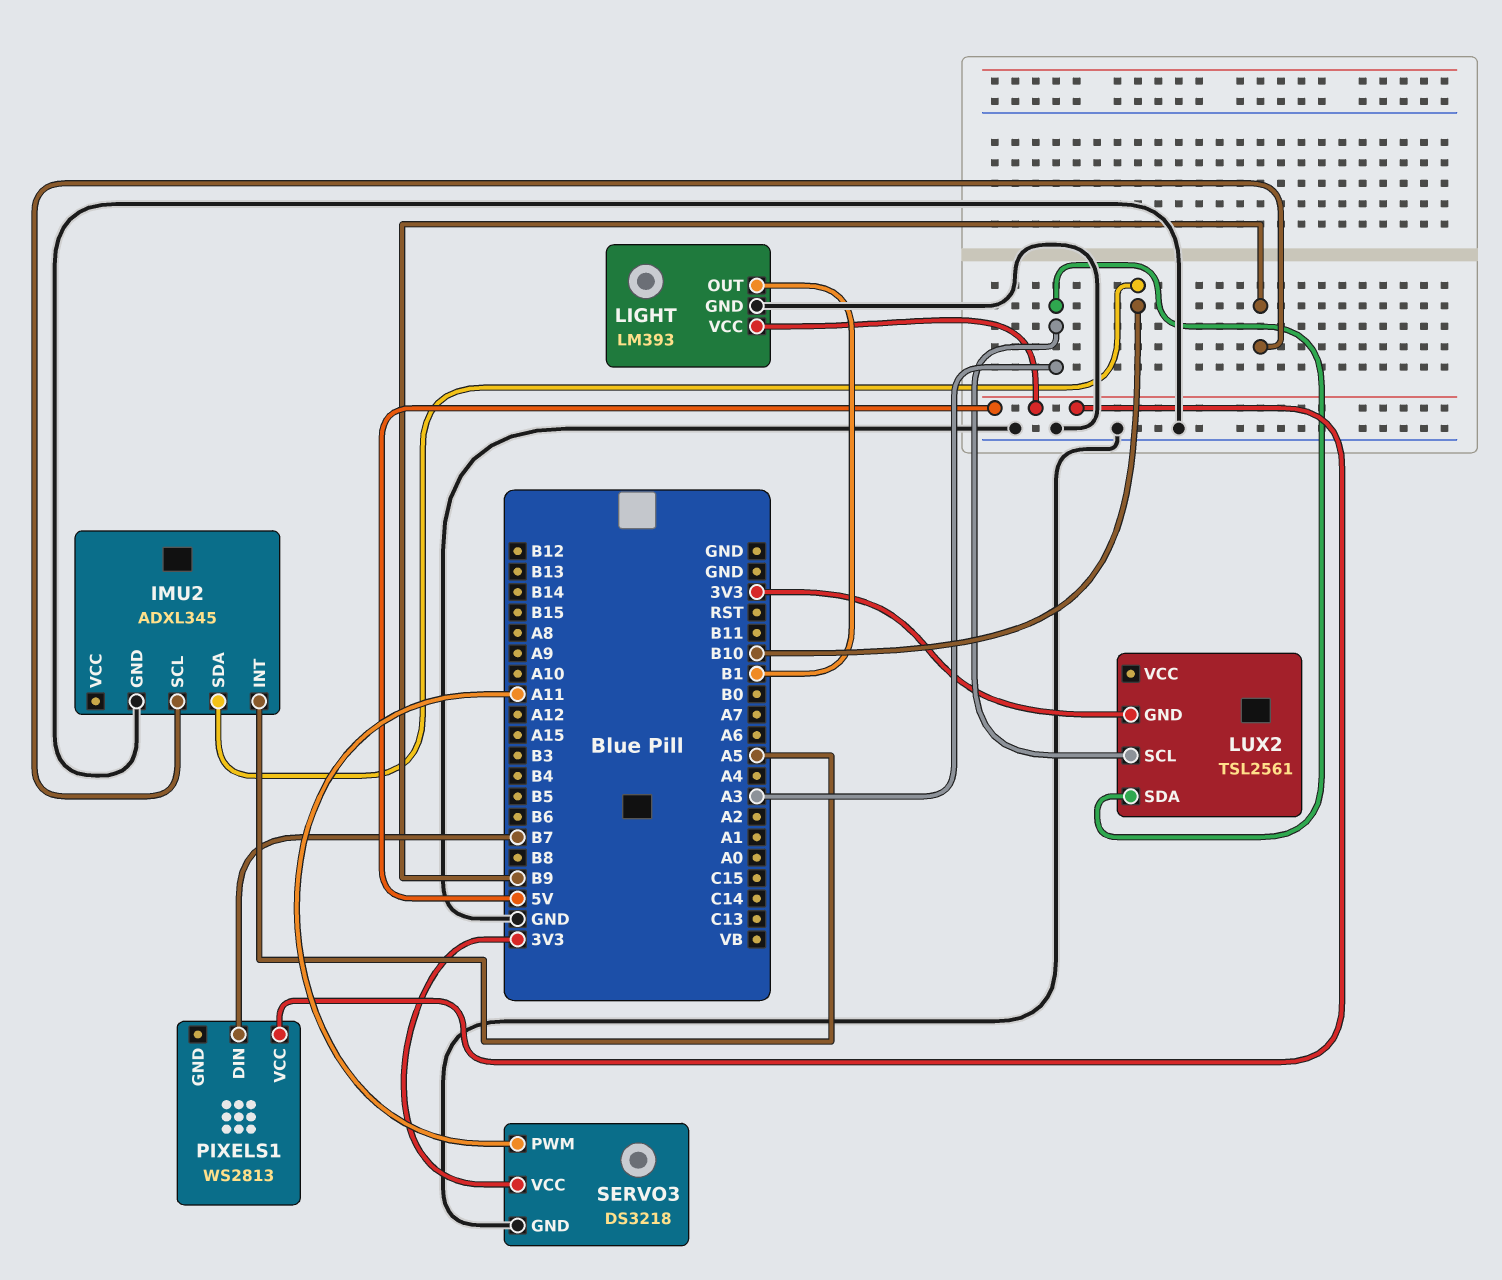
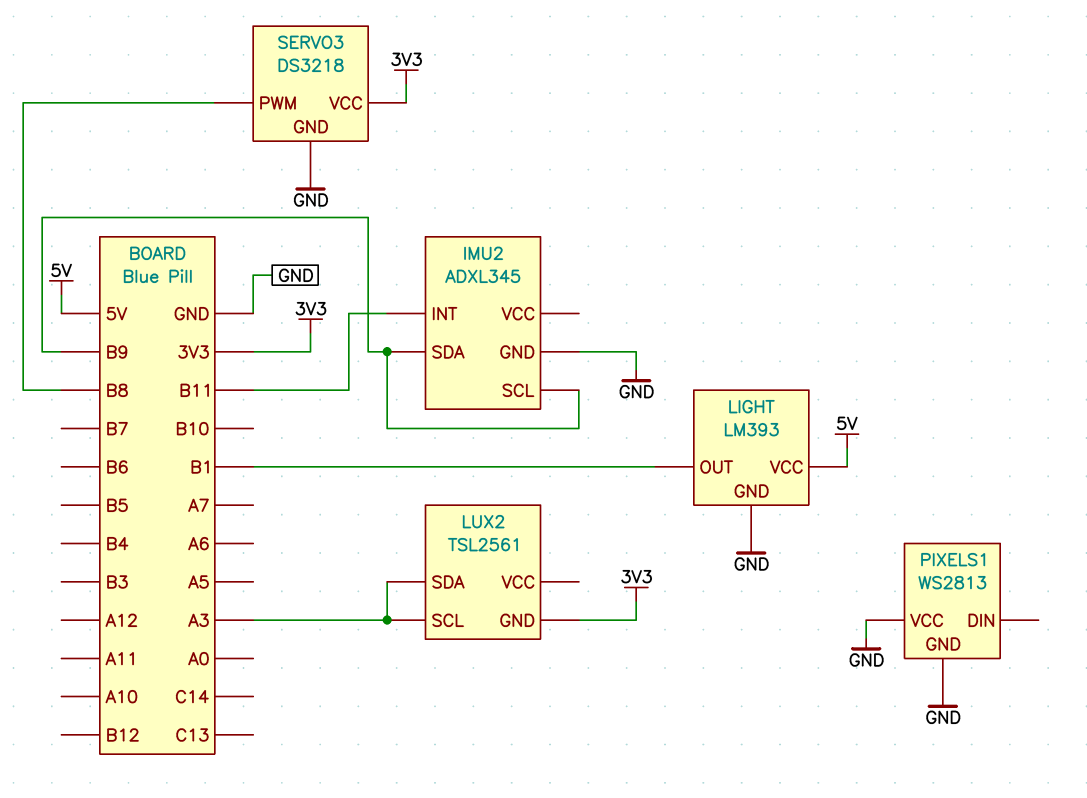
IMU2 pin INT: A5 -> B11
IMU2 pin SDA: B10 -> B9
PIXELS1 pin DIN: B7 -> none
PIXELS1 pin GND: none -> GND
PIXELS1 pin VCC: 5V -> GND
SERVO3 pin PWM: A11 -> B8

